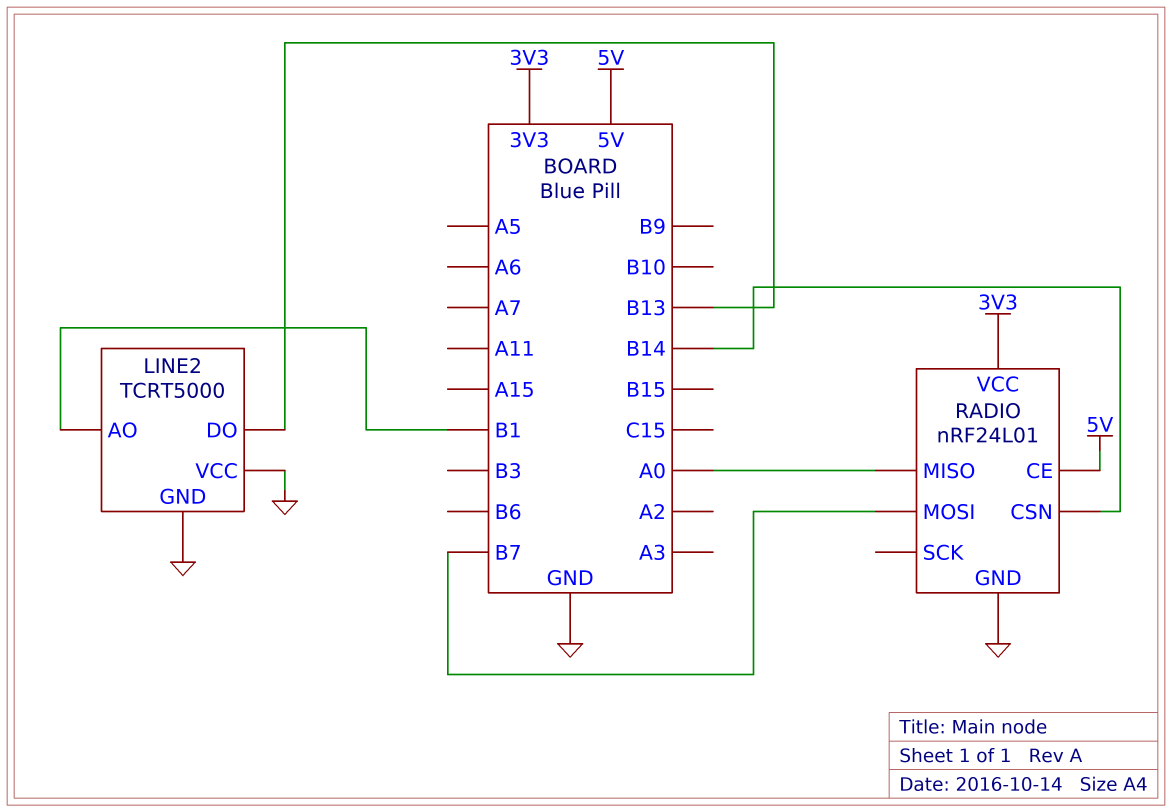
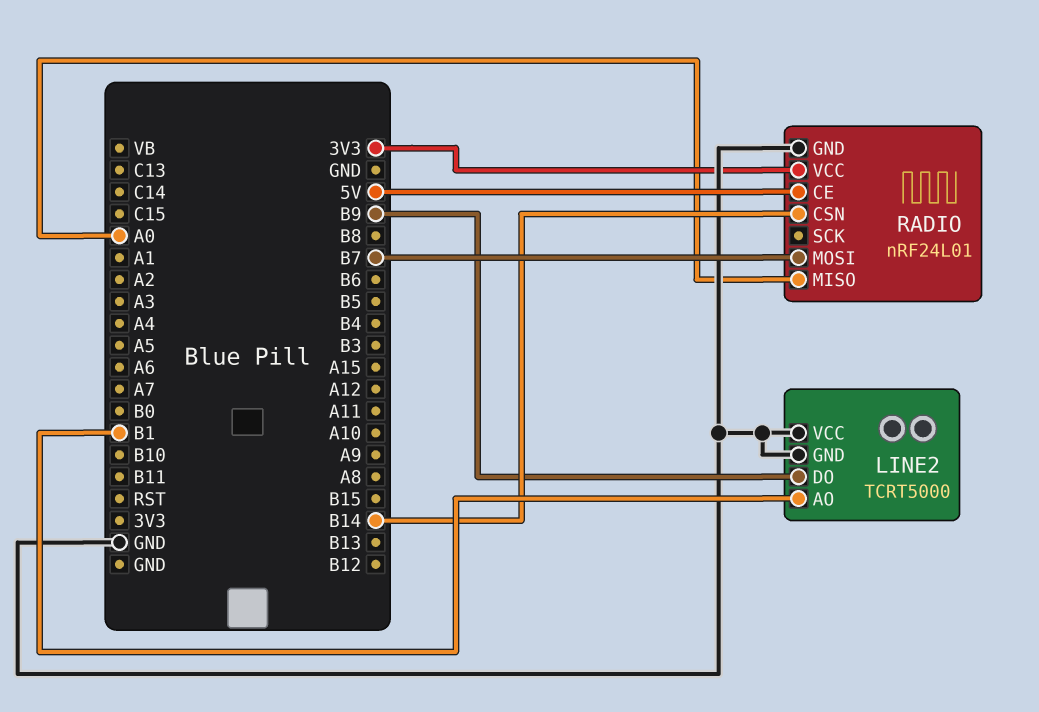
LINE2 pin DO: B13 -> B9

